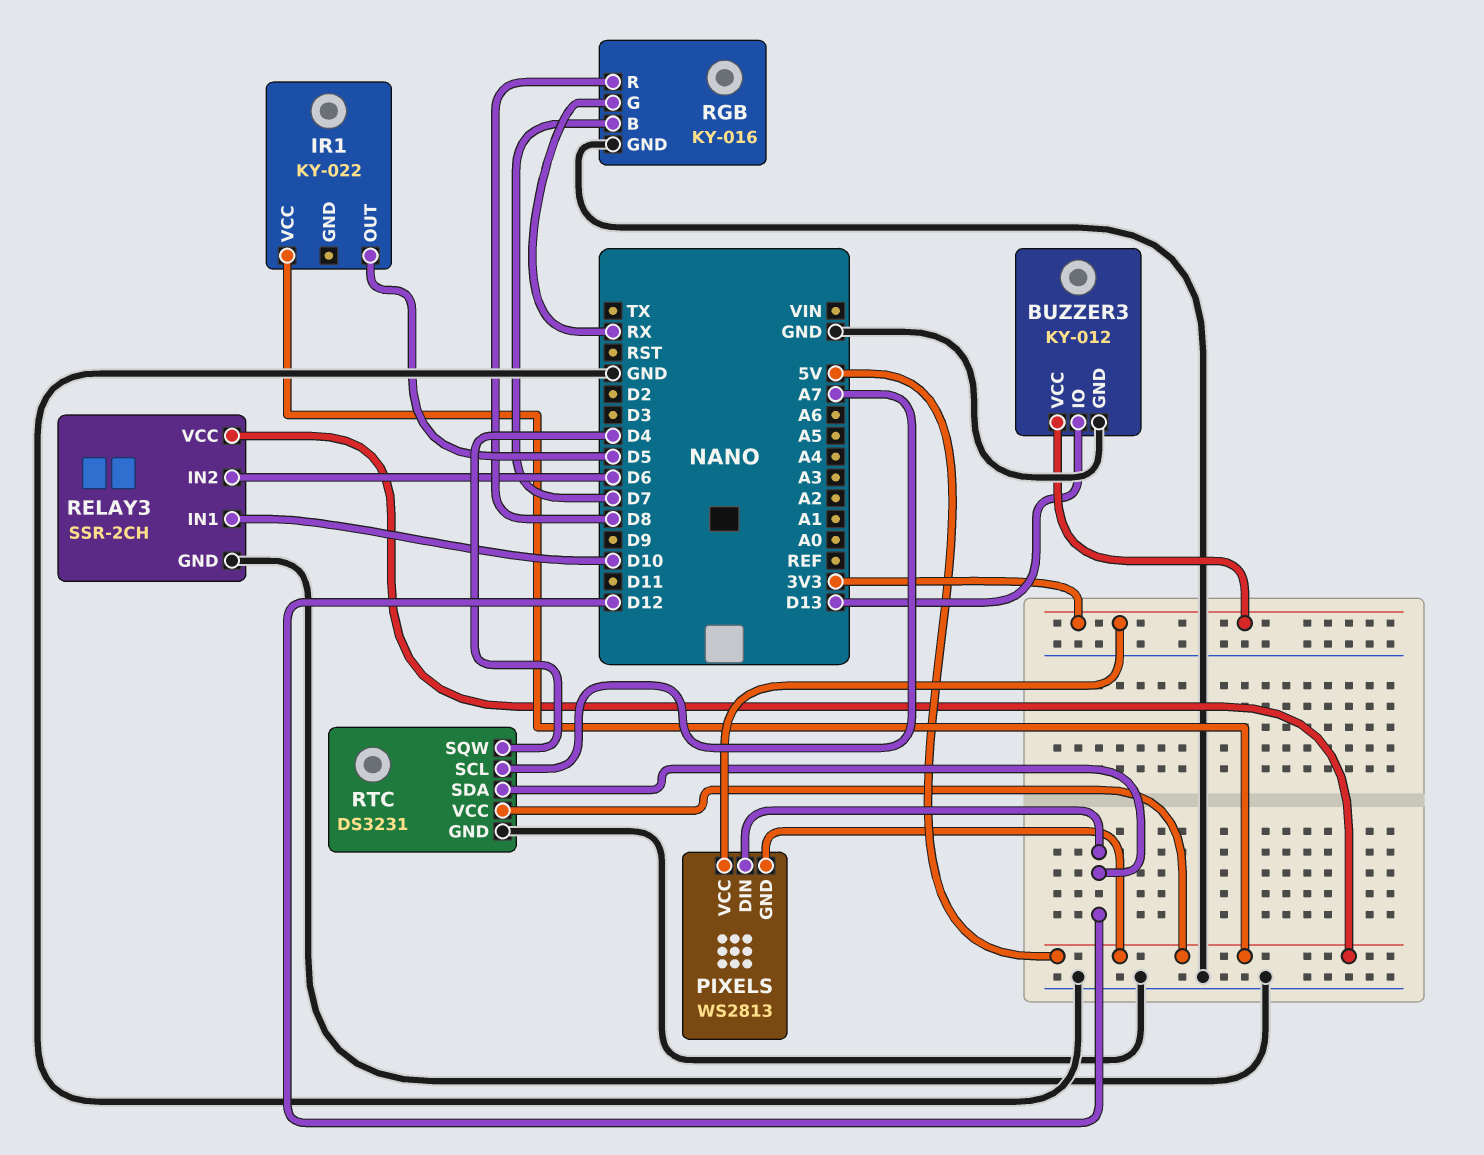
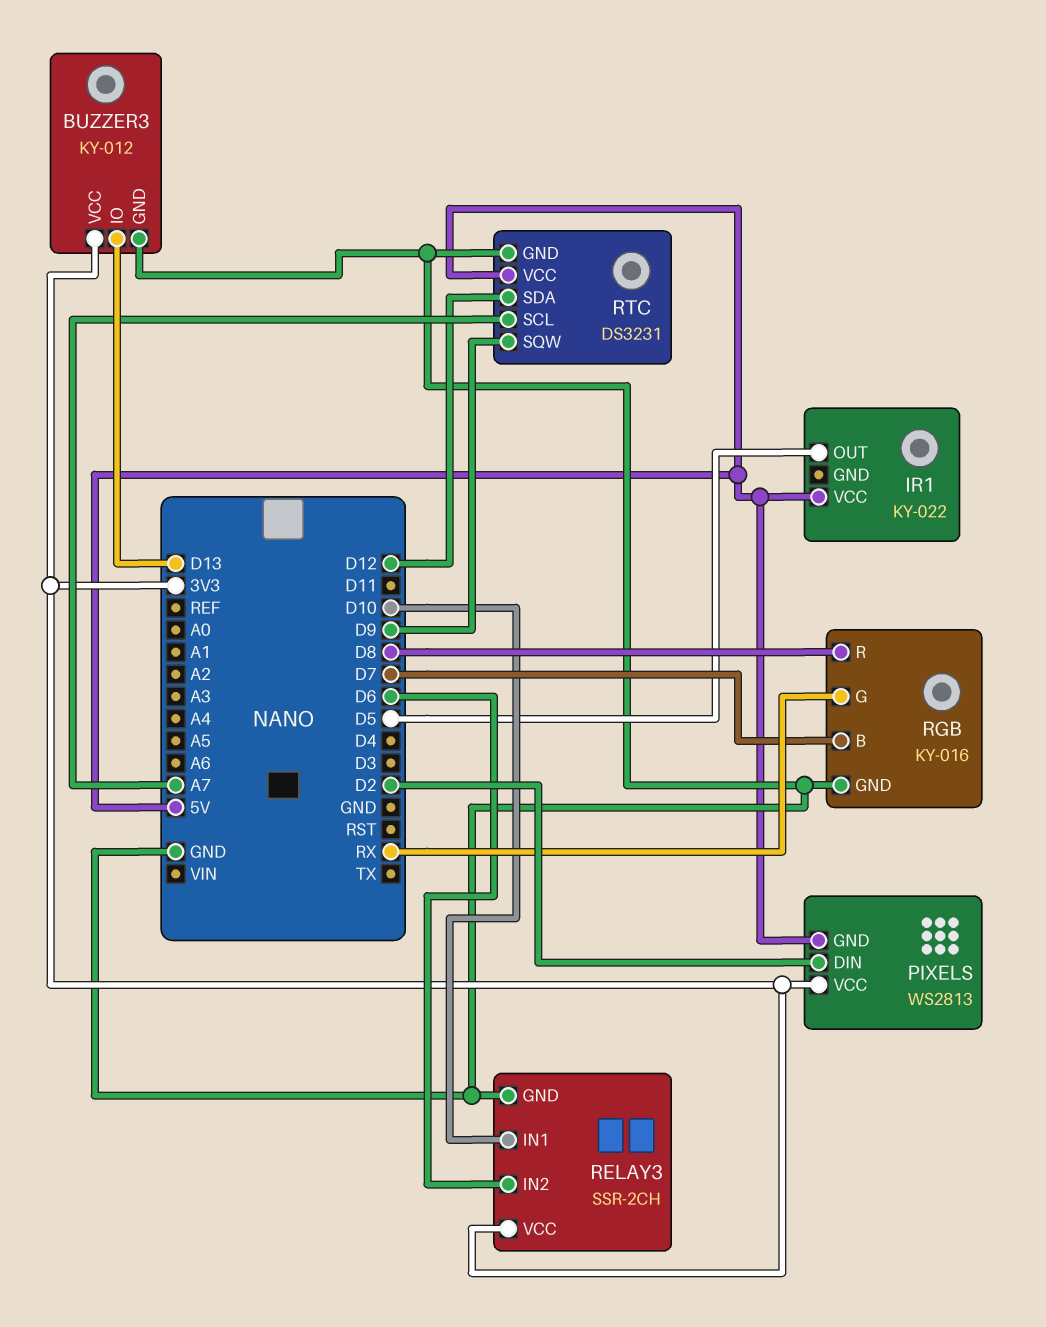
PIXELS pin DIN: D12 -> D2
RELAY3 pin VCC: 5V -> 3V3
RTC pin SQW: D4 -> D9

